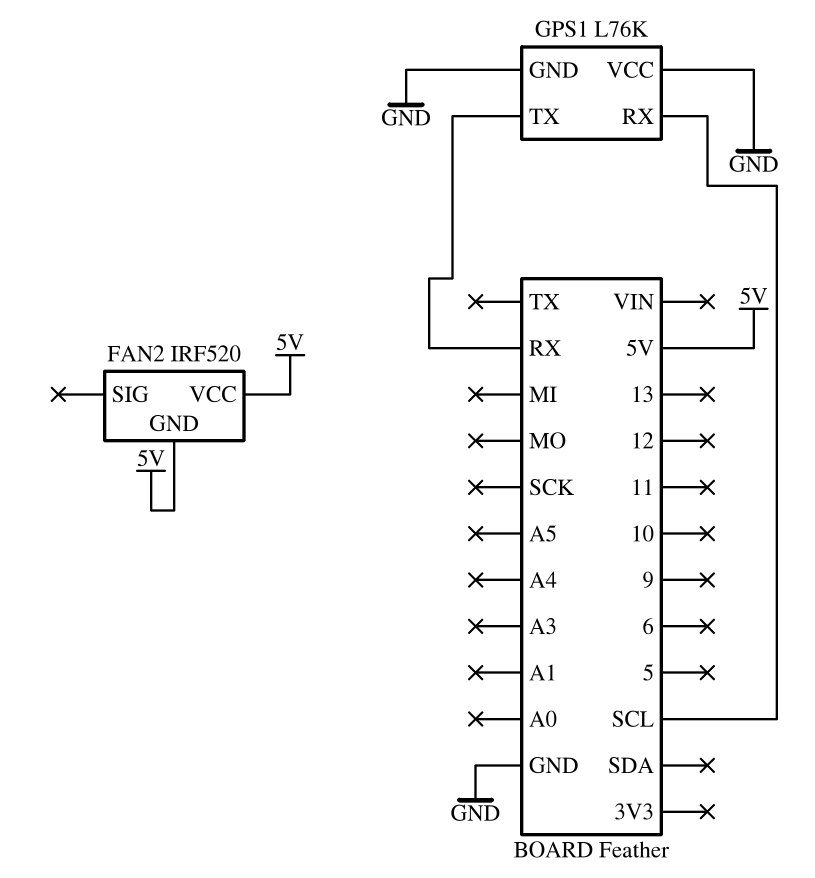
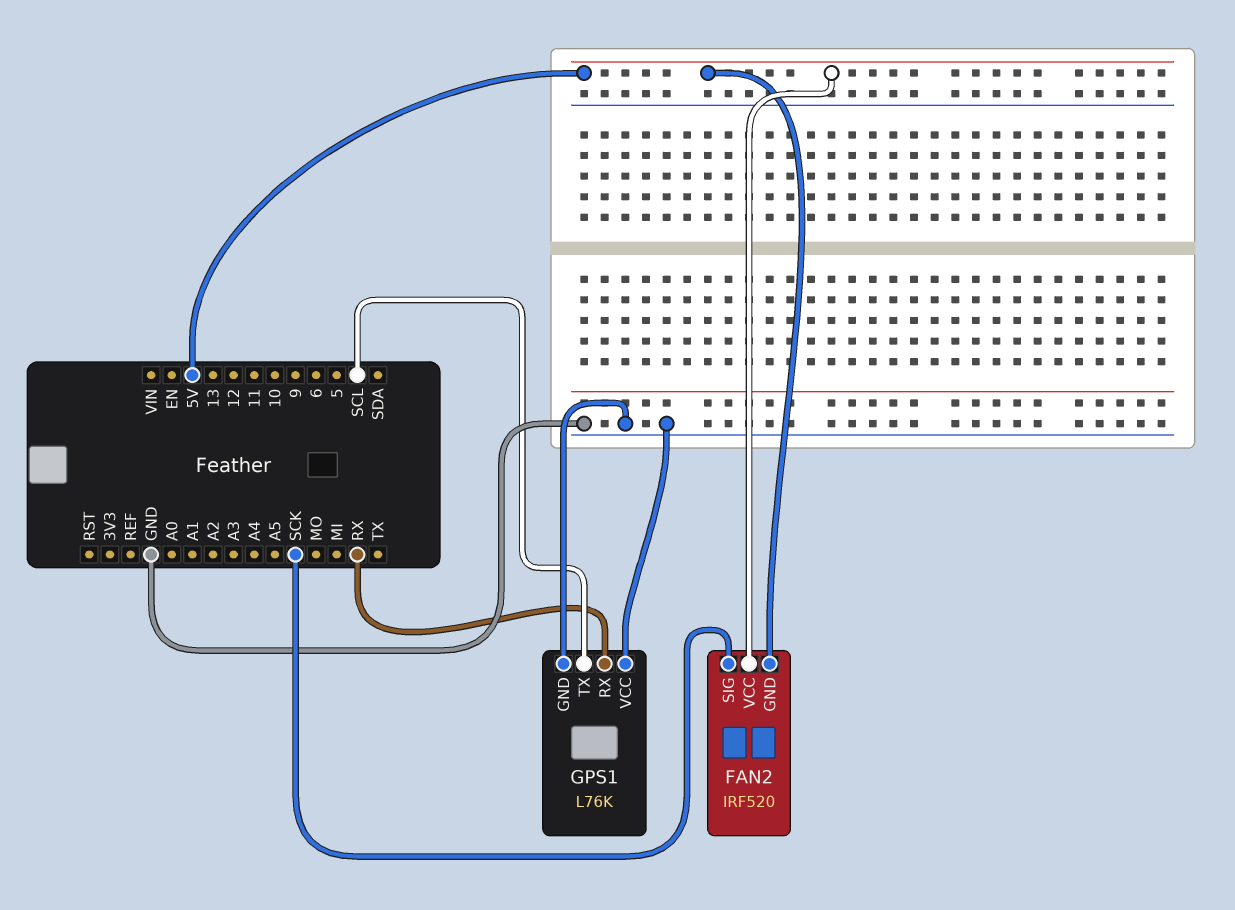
FAN2 pin SIG: none -> SCK
GPS1 pin RX: SCL -> RX
GPS1 pin TX: RX -> SCL

